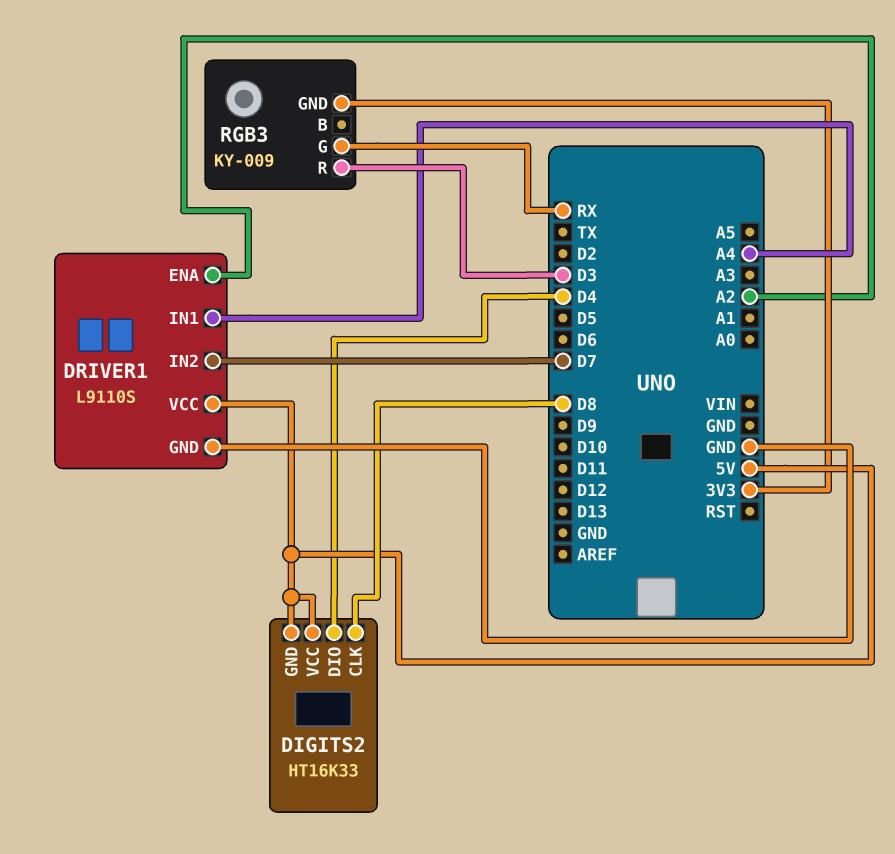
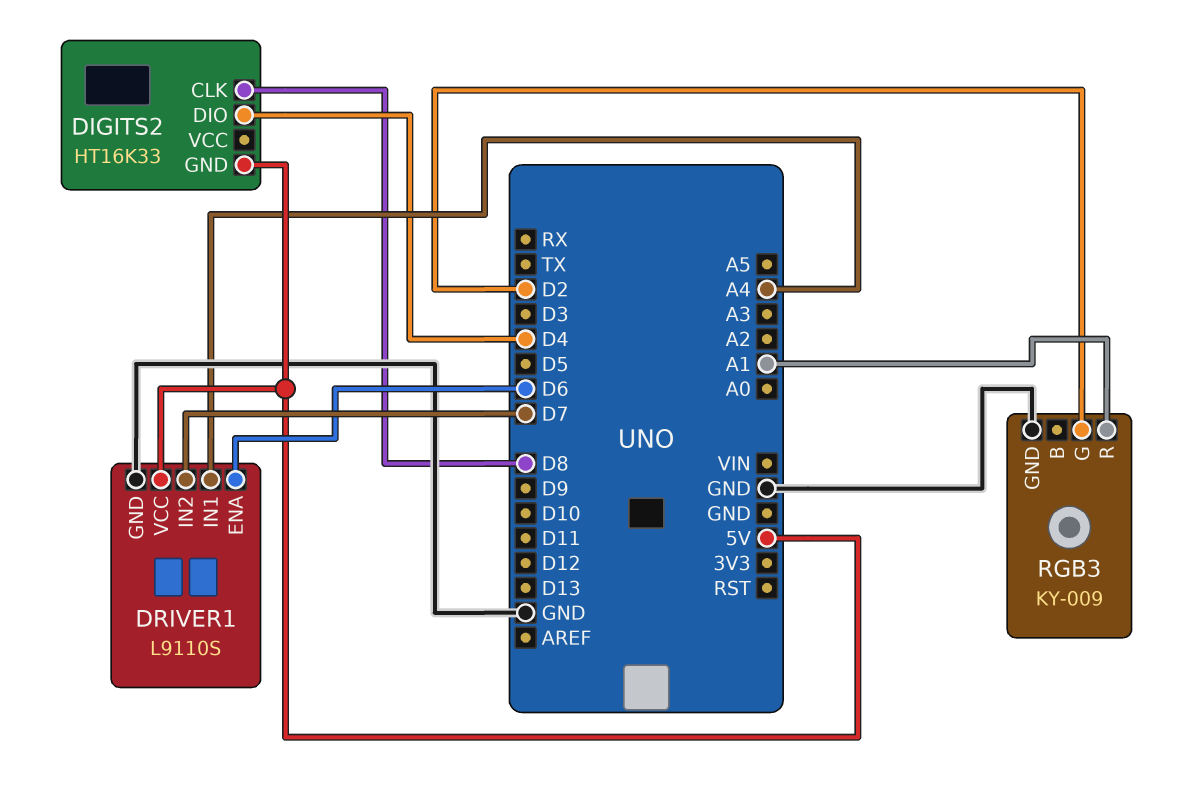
DIGITS2 pin VCC: 5V -> none
DRIVER1 pin ENA: A2 -> D6
RGB3 pin G: RX -> D2
RGB3 pin GND: 3V3 -> GND
RGB3 pin R: D3 -> A1

